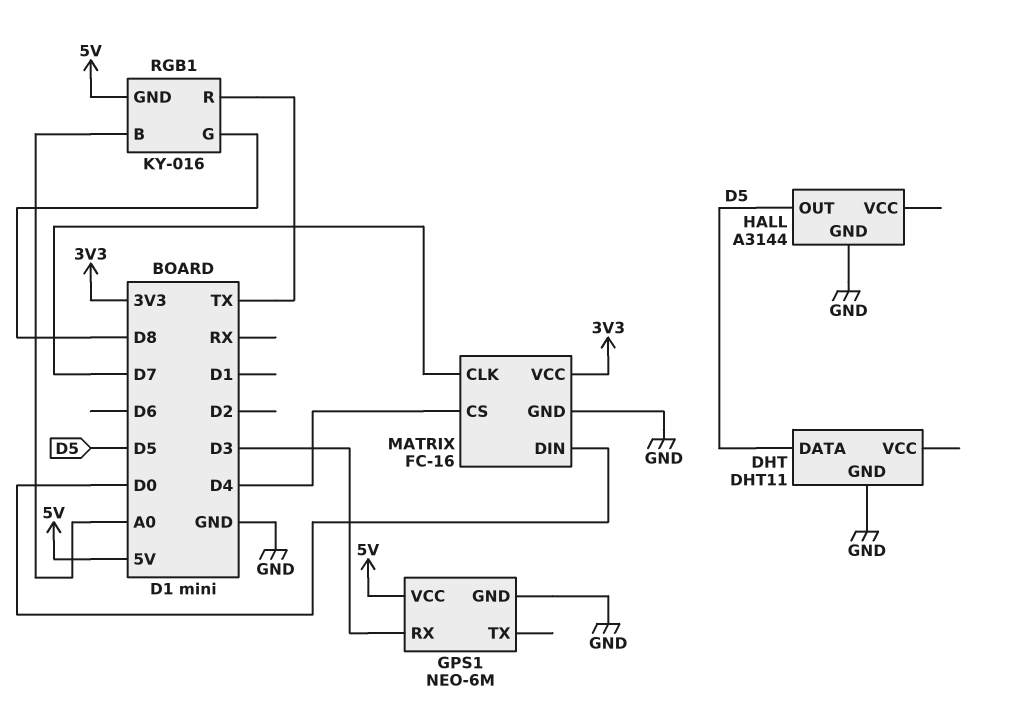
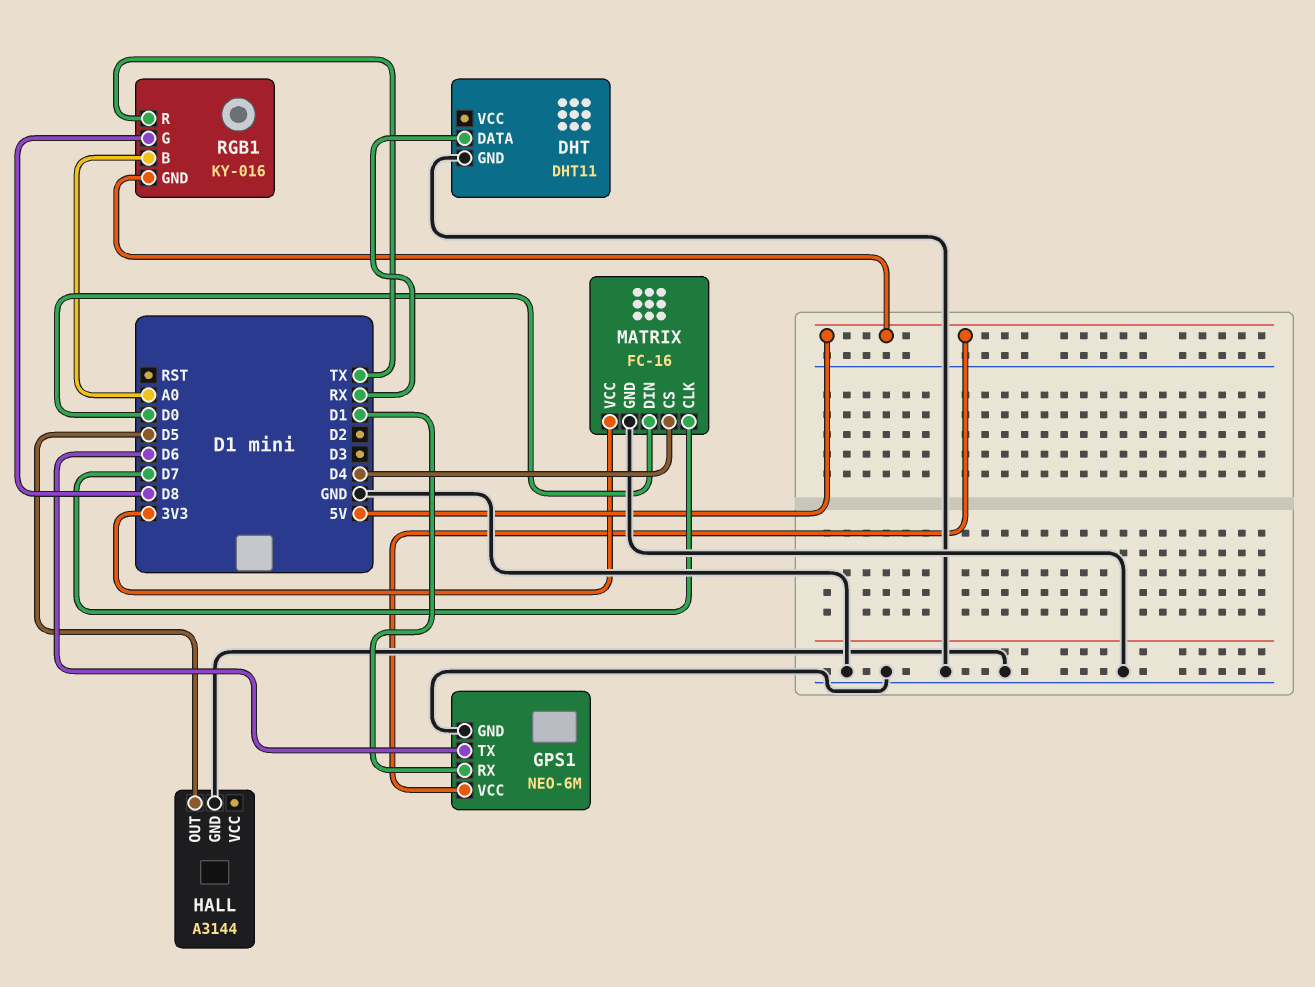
DHT pin DATA: D5 -> RX
GPS1 pin RX: D3 -> D1
GPS1 pin TX: none -> D6

